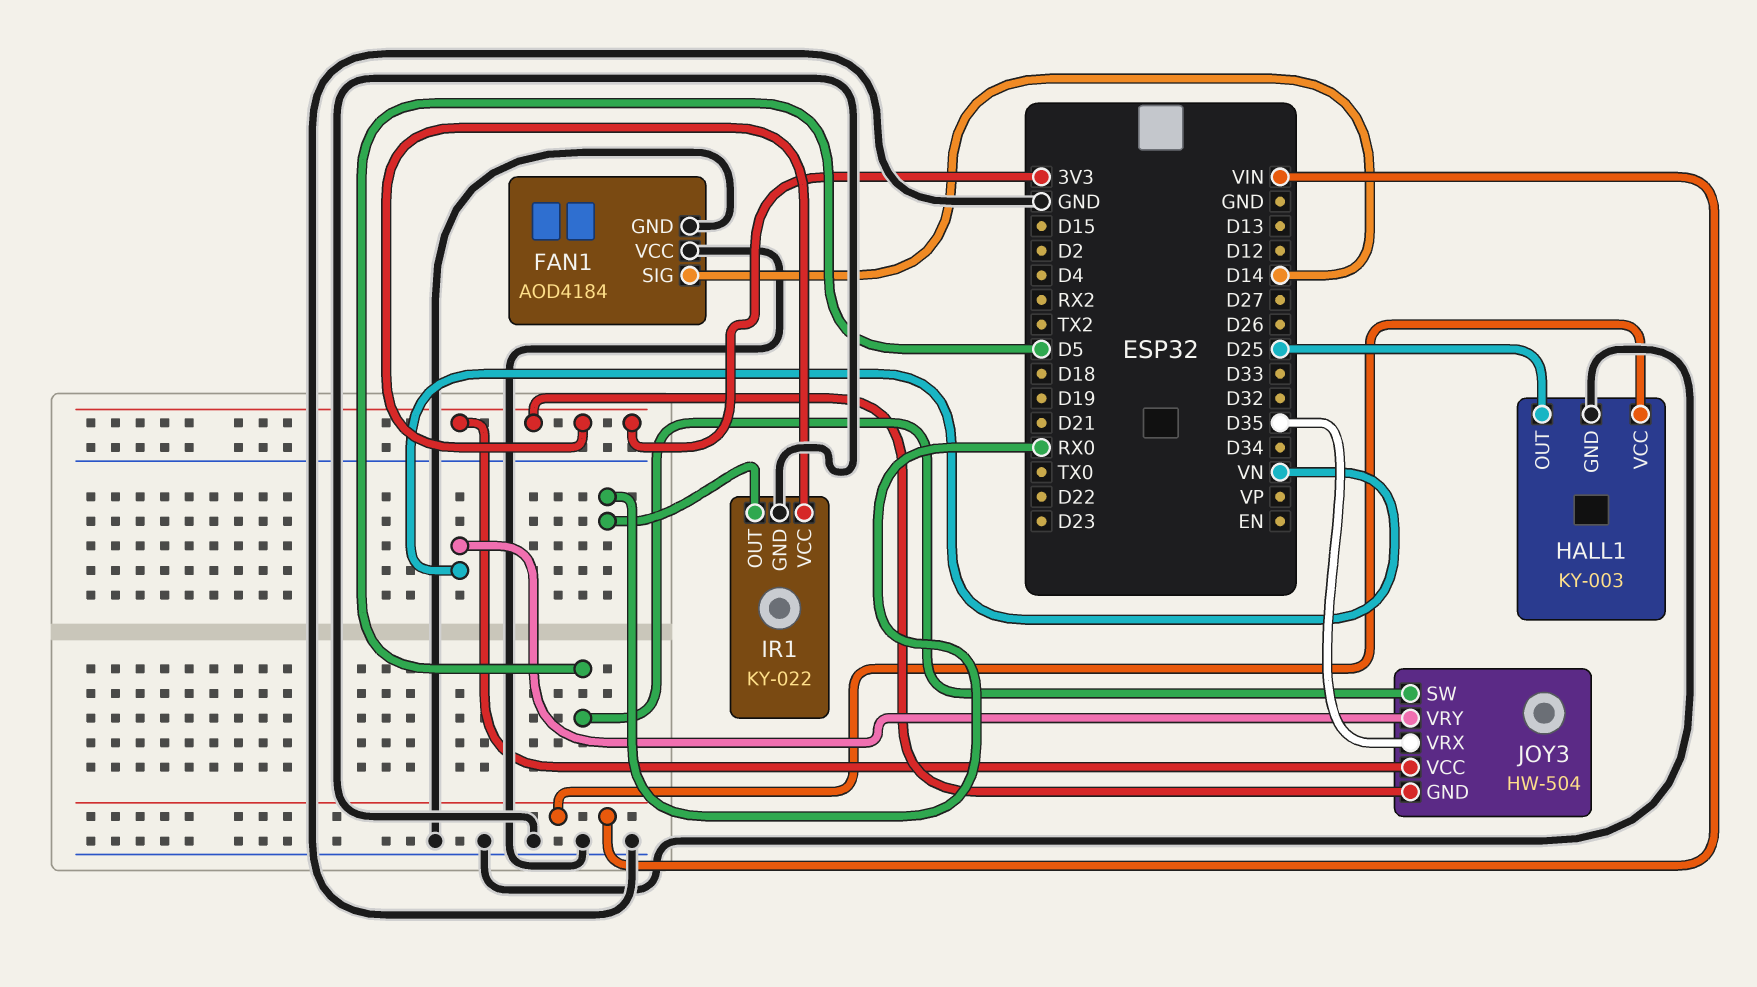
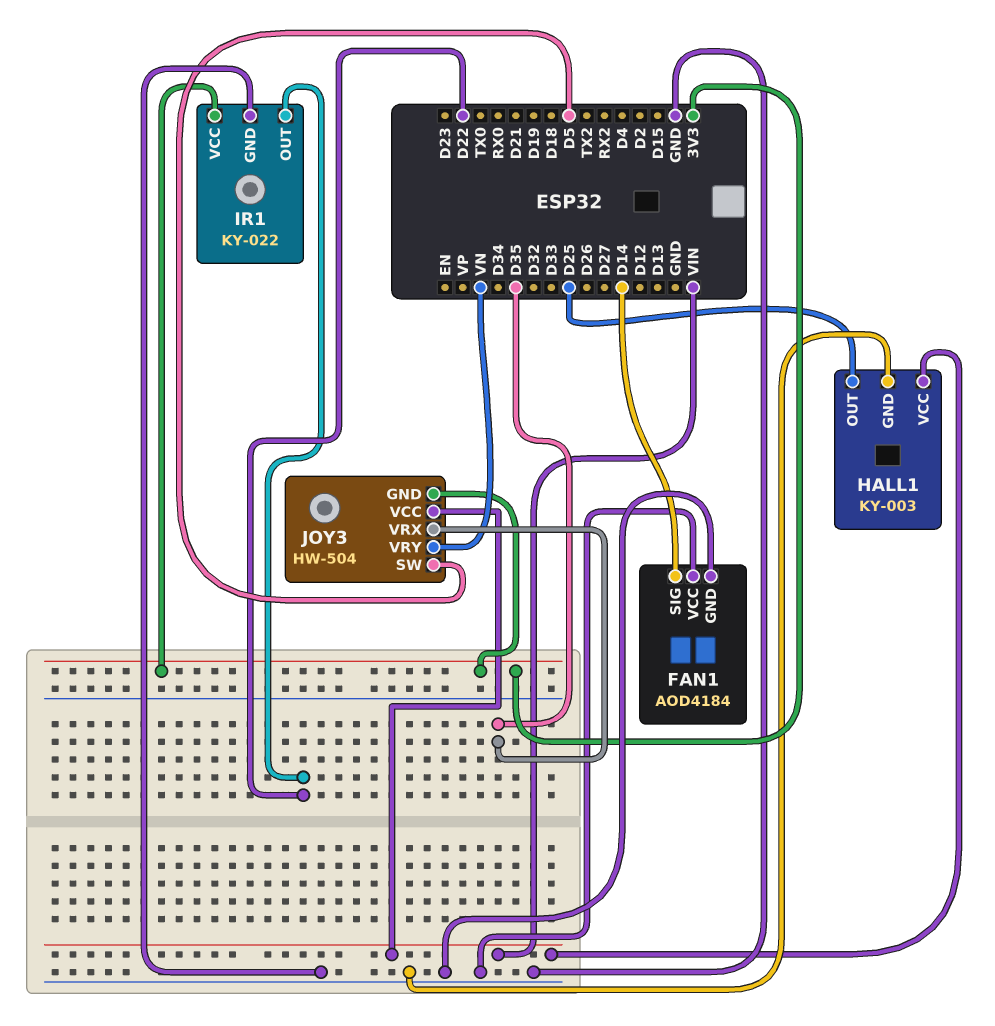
IR1 pin OUT: RX0 -> D22
JOY3 pin VCC: 3V3 -> VIN

